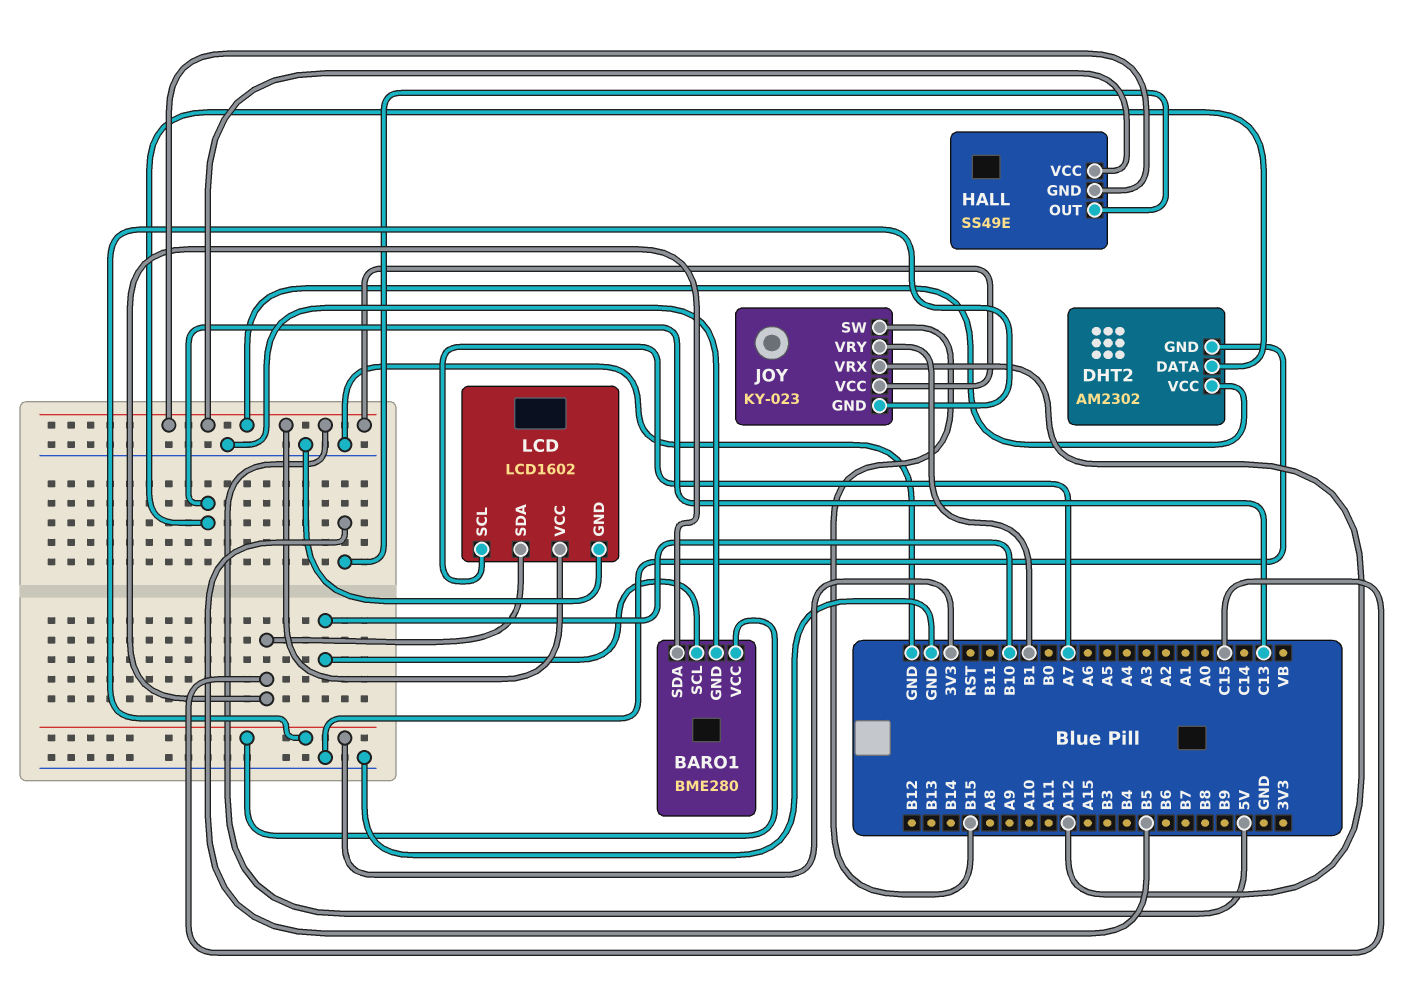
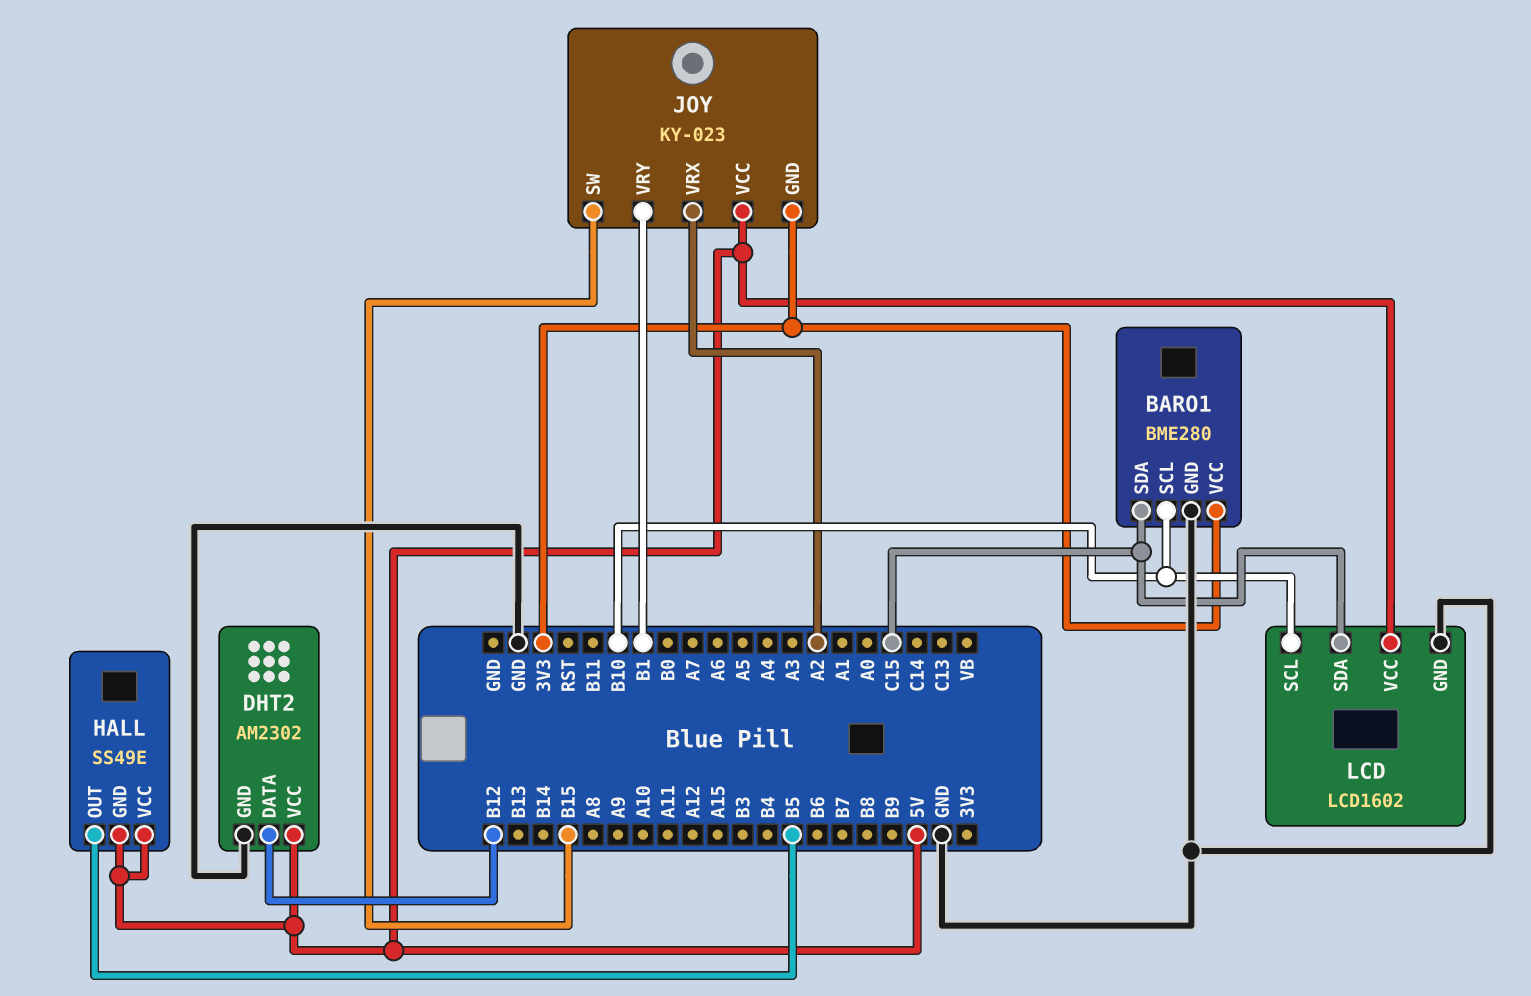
DHT2 pin DATA: C13 -> B12
JOY pin VRX: A12 -> A2
LCD pin SCL: A7 -> B10

